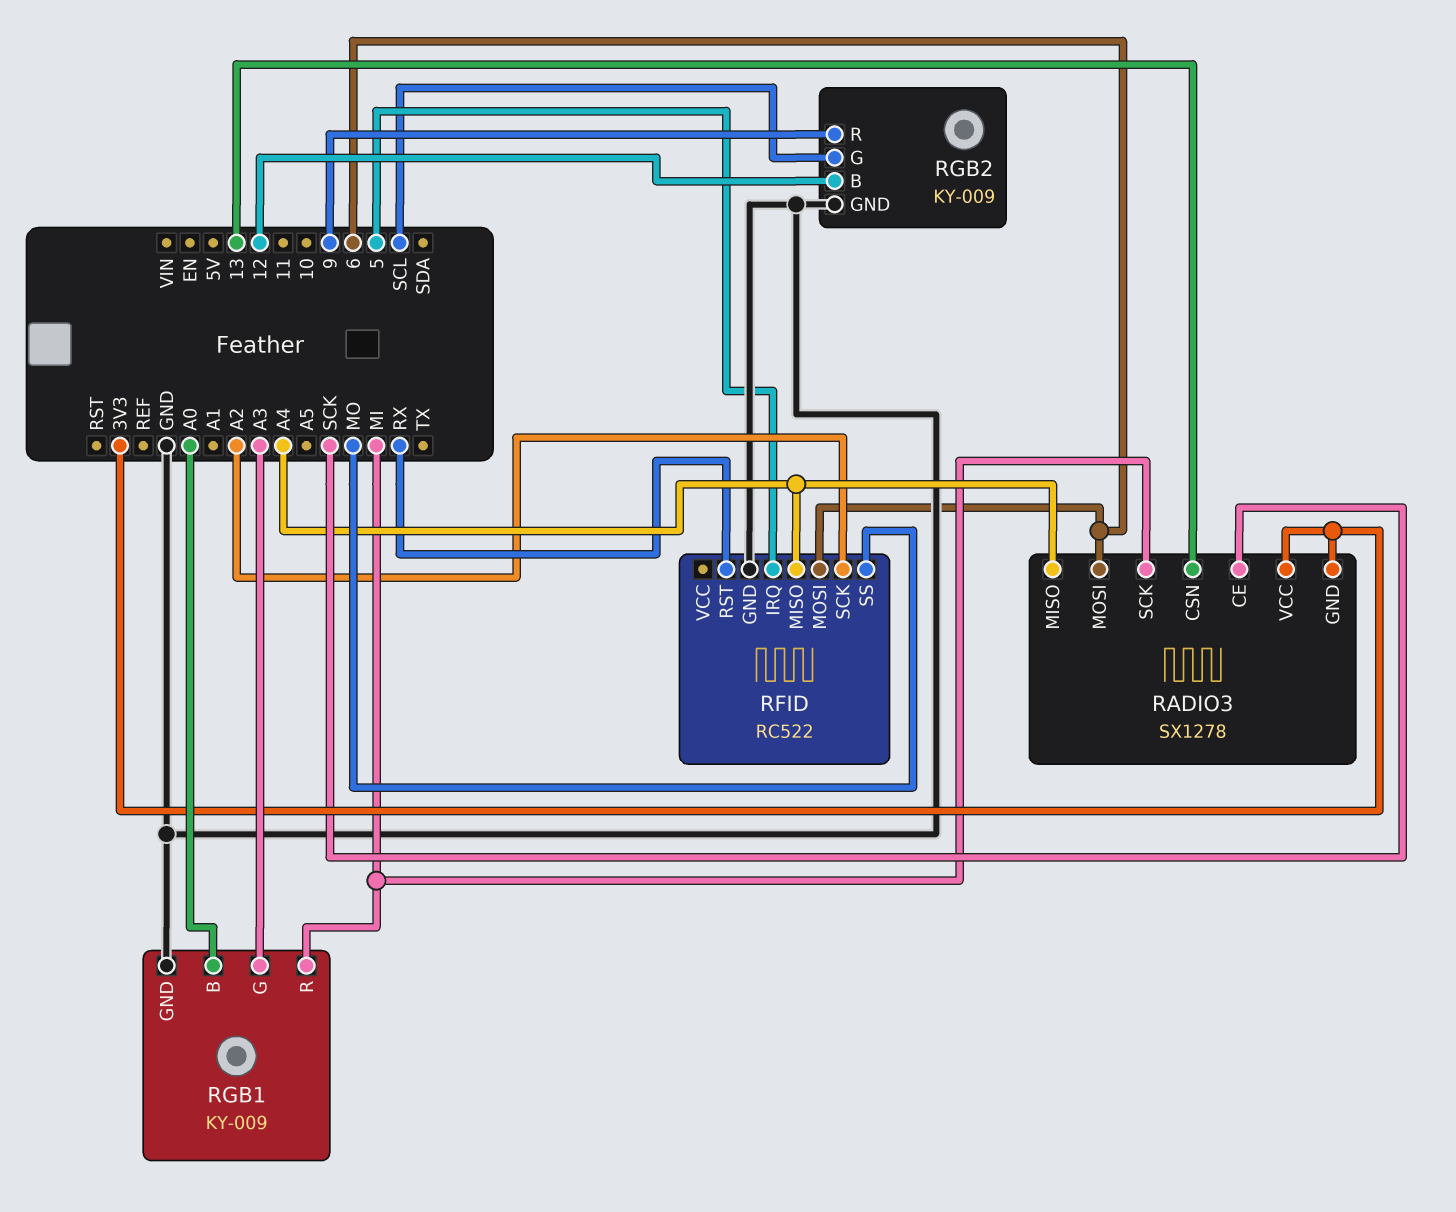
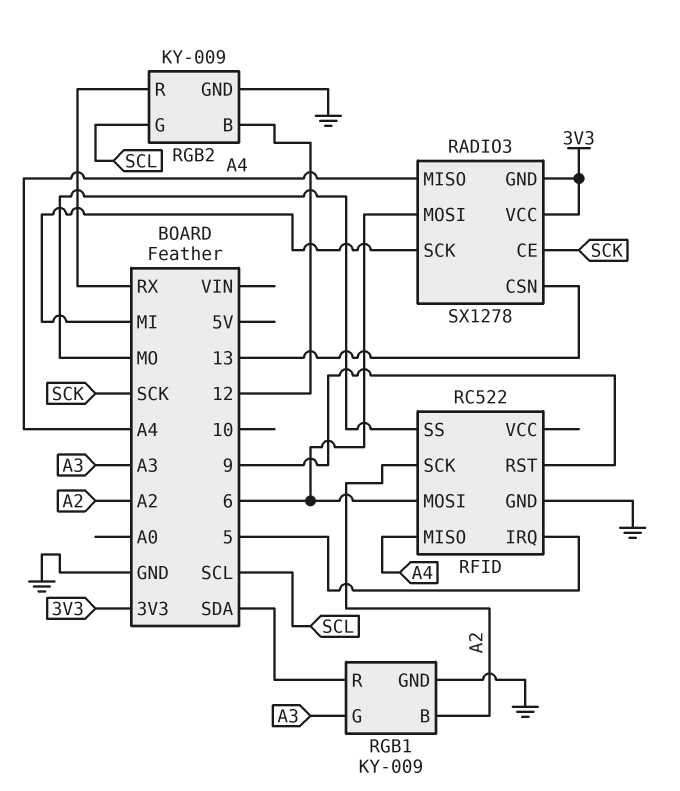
RFID pin RST: RX -> 9
RGB1 pin B: A0 -> A2
RGB1 pin R: MI -> SDA
RGB2 pin R: 9 -> RX

